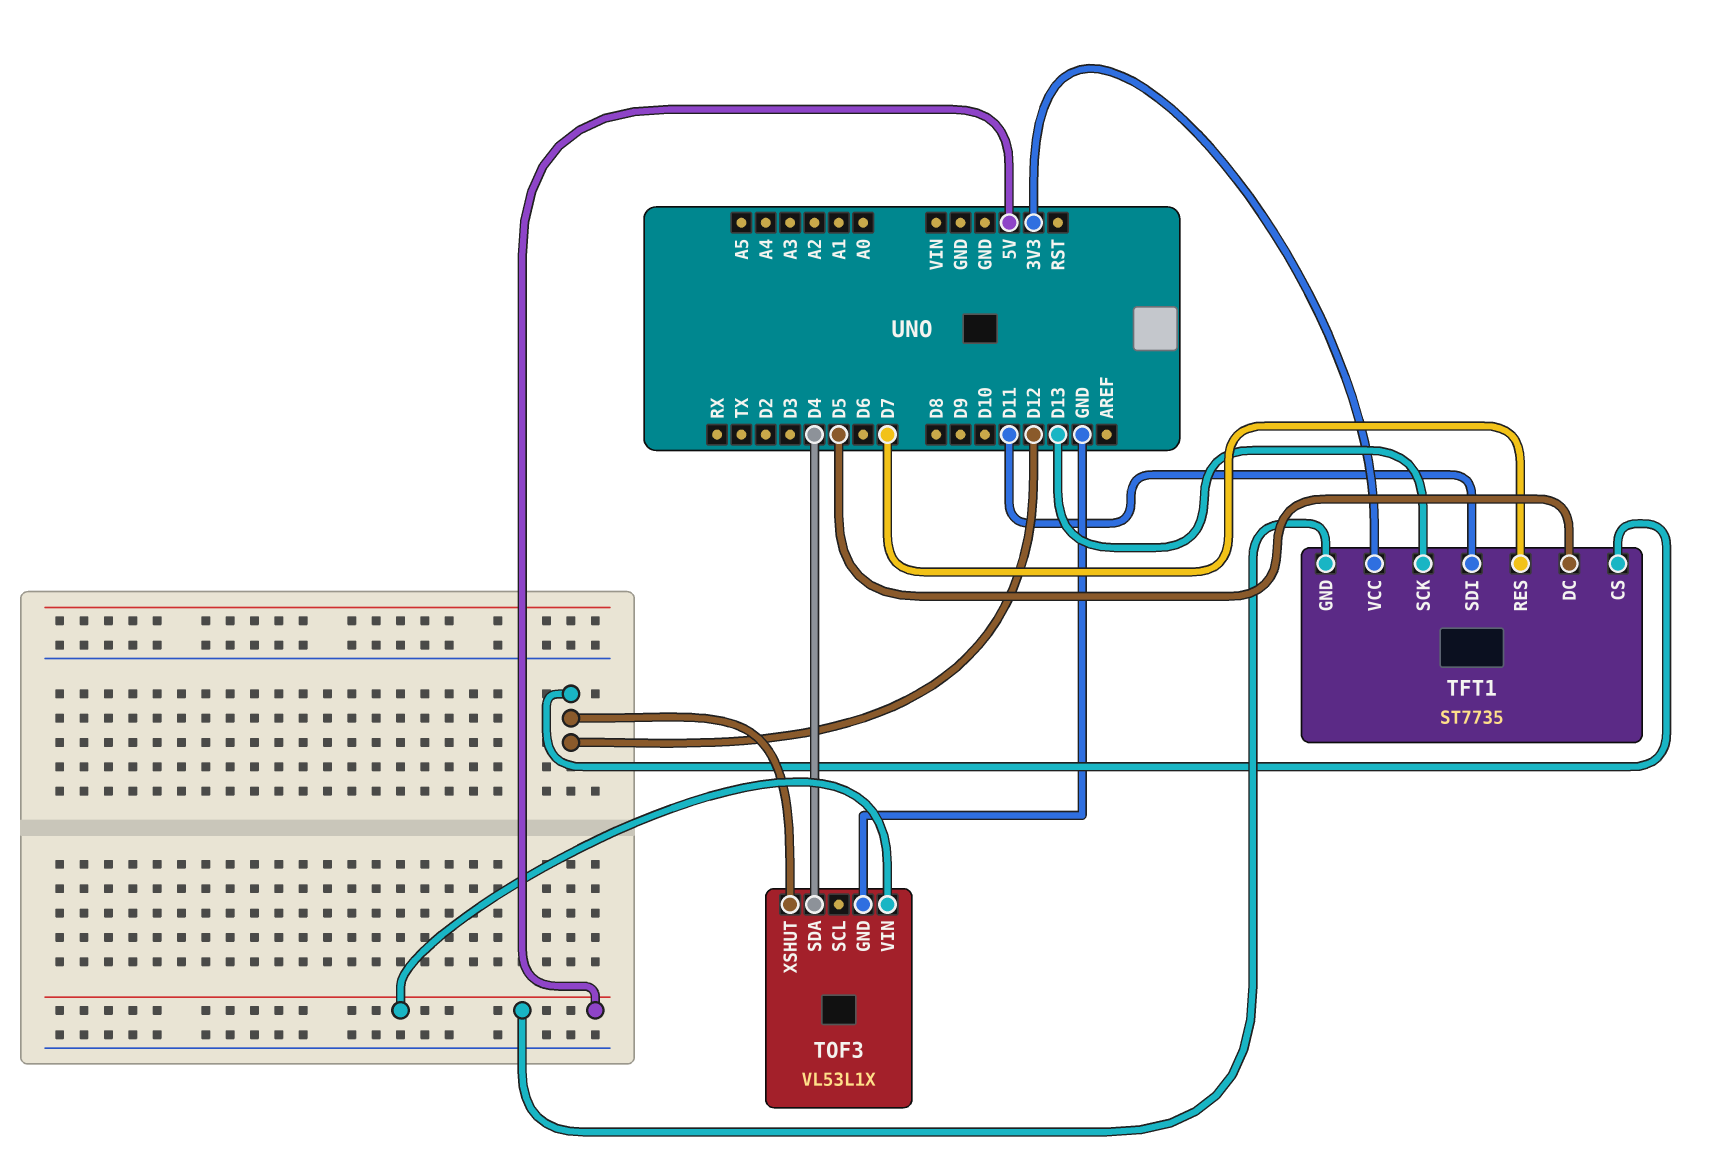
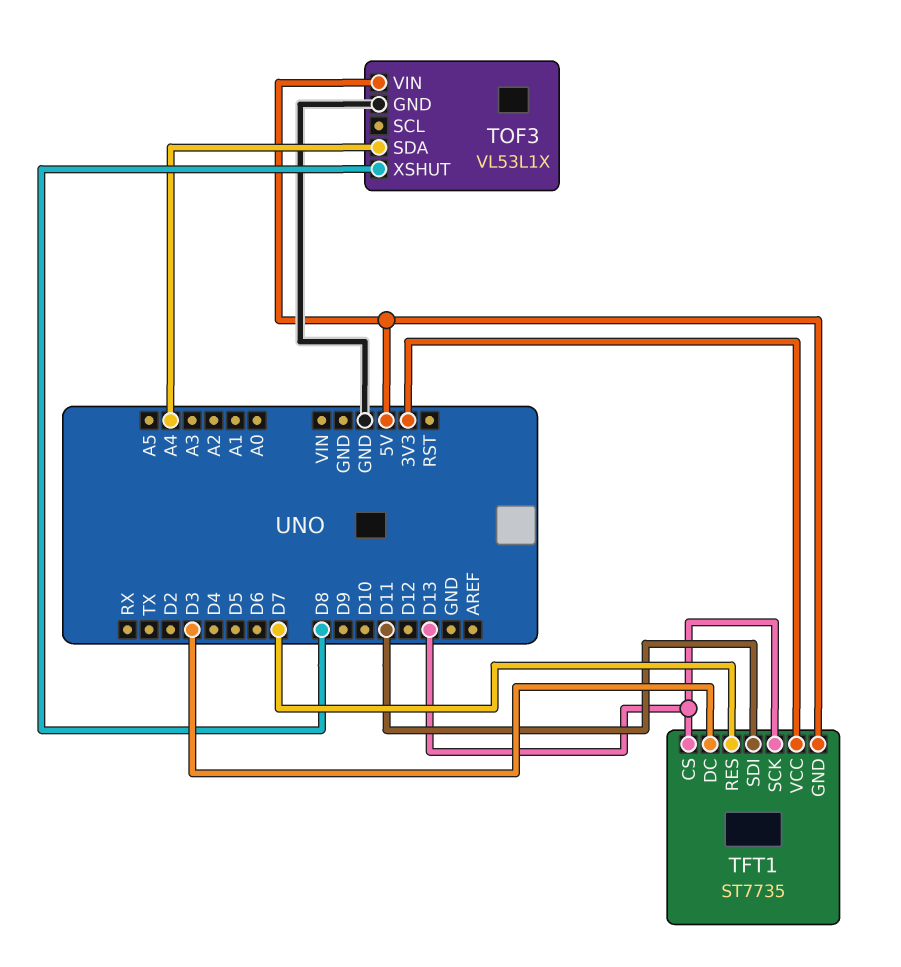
TFT1 pin CS: D12 -> D13
TFT1 pin DC: D5 -> D3
TOF3 pin SDA: D4 -> A4
TOF3 pin XSHUT: D12 -> D8

